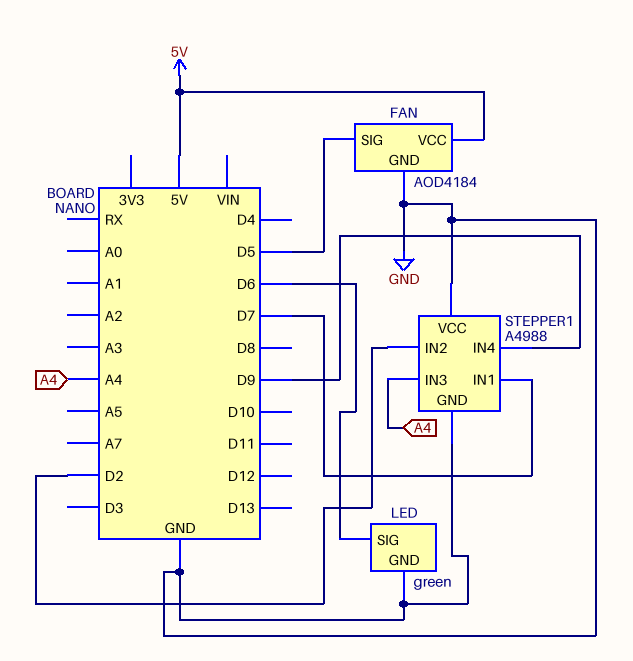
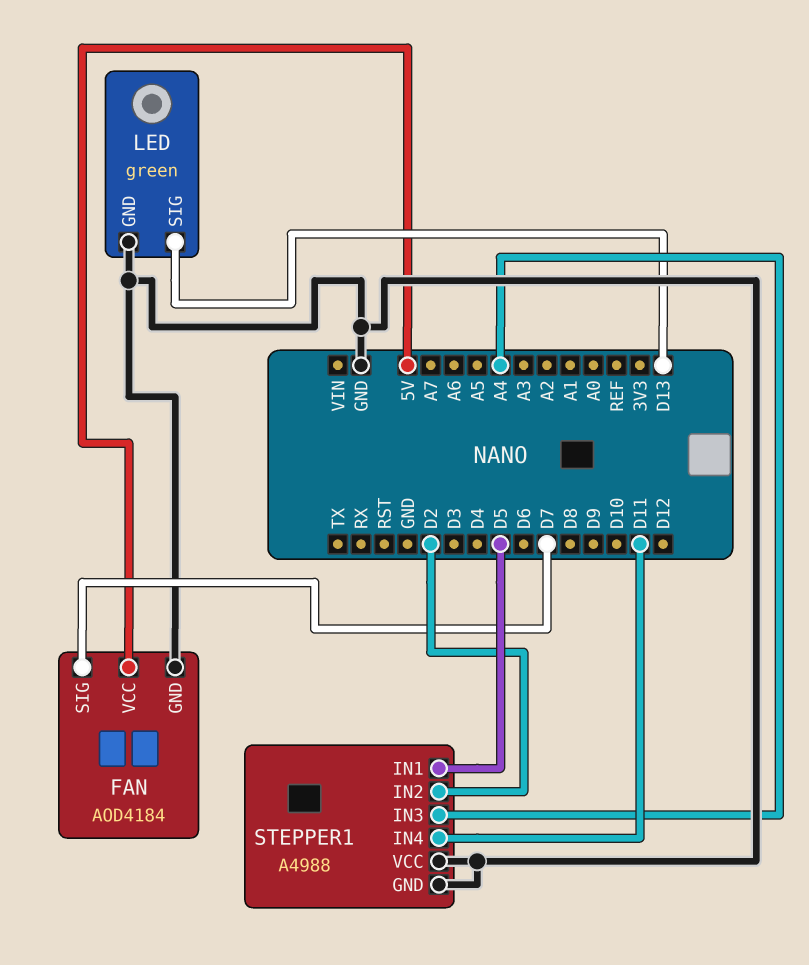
FAN pin SIG: D5 -> D7
LED pin SIG: D6 -> D13
STEPPER1 pin IN1: D7 -> D5
STEPPER1 pin IN4: D9 -> D11

